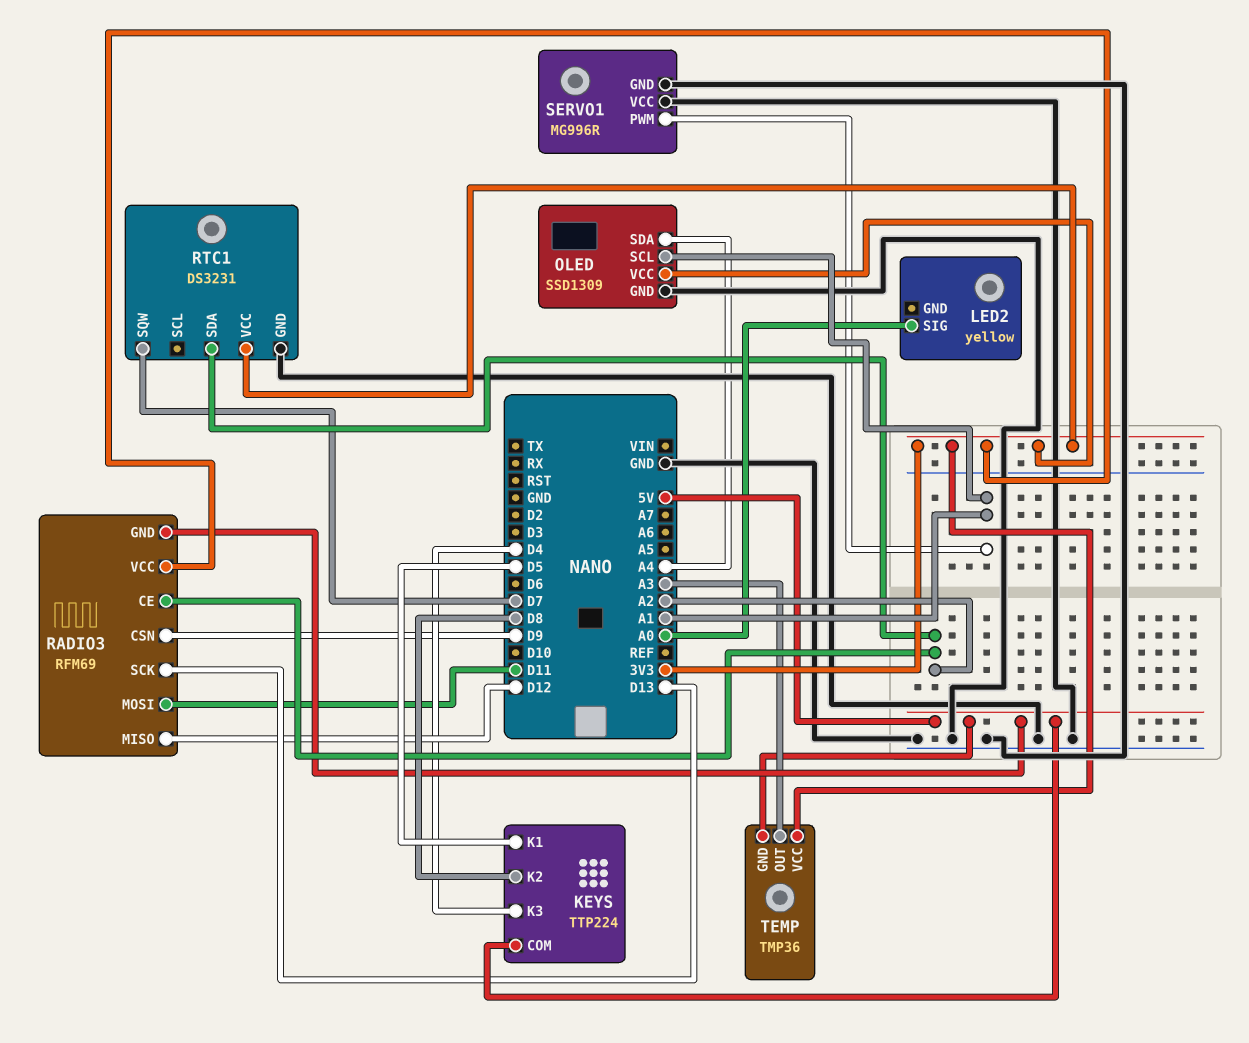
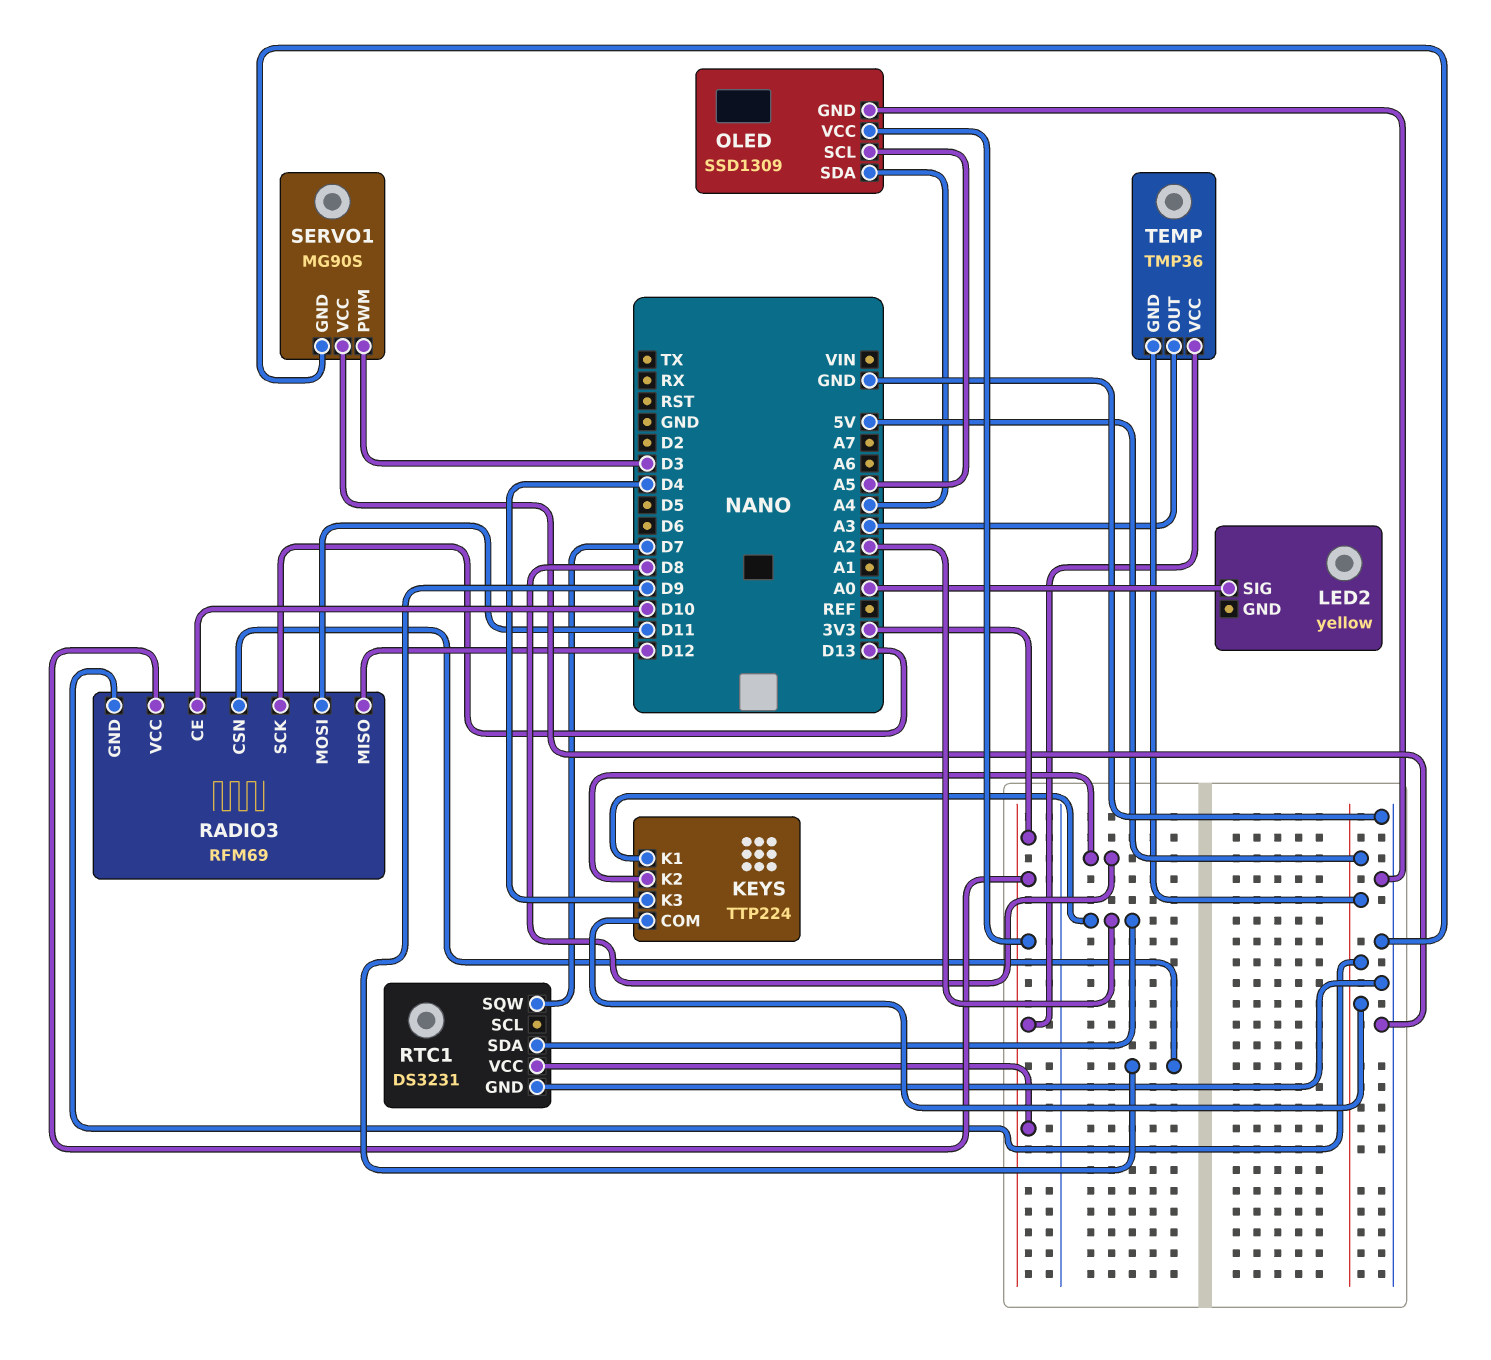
KEYS pin K1: D5 -> A2
OLED pin SCL: A1 -> A5
RADIO3 pin CE: A2 -> D10
SERVO1: MG996R -> MG90S
SERVO1 pin PWM: A1 -> D3

